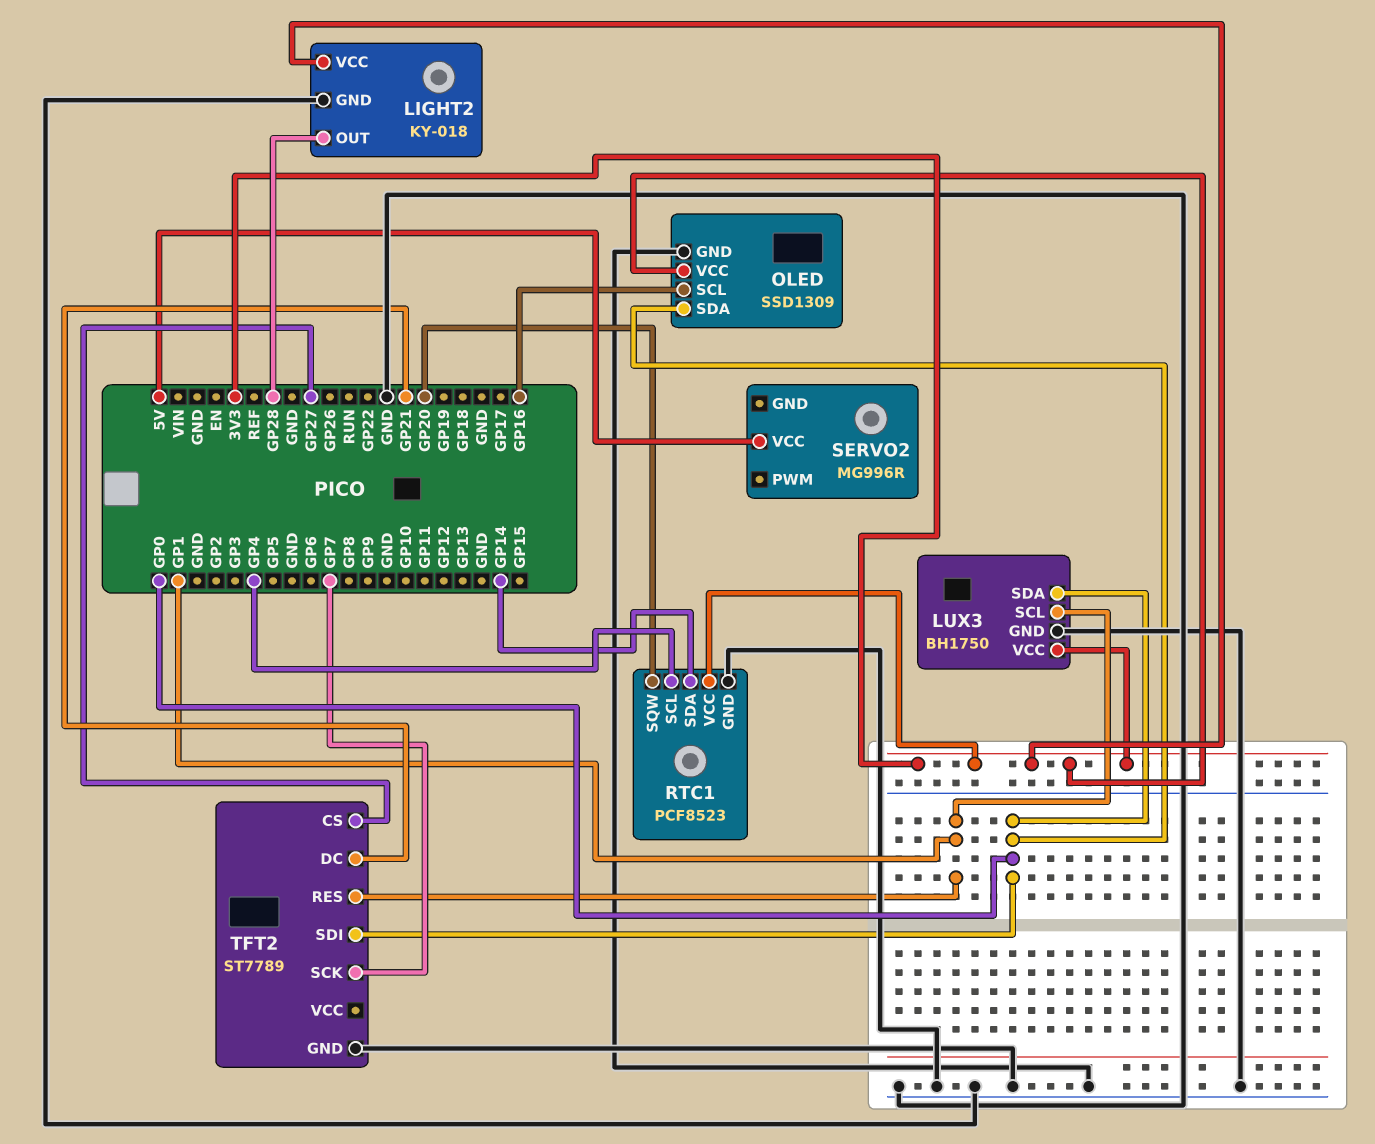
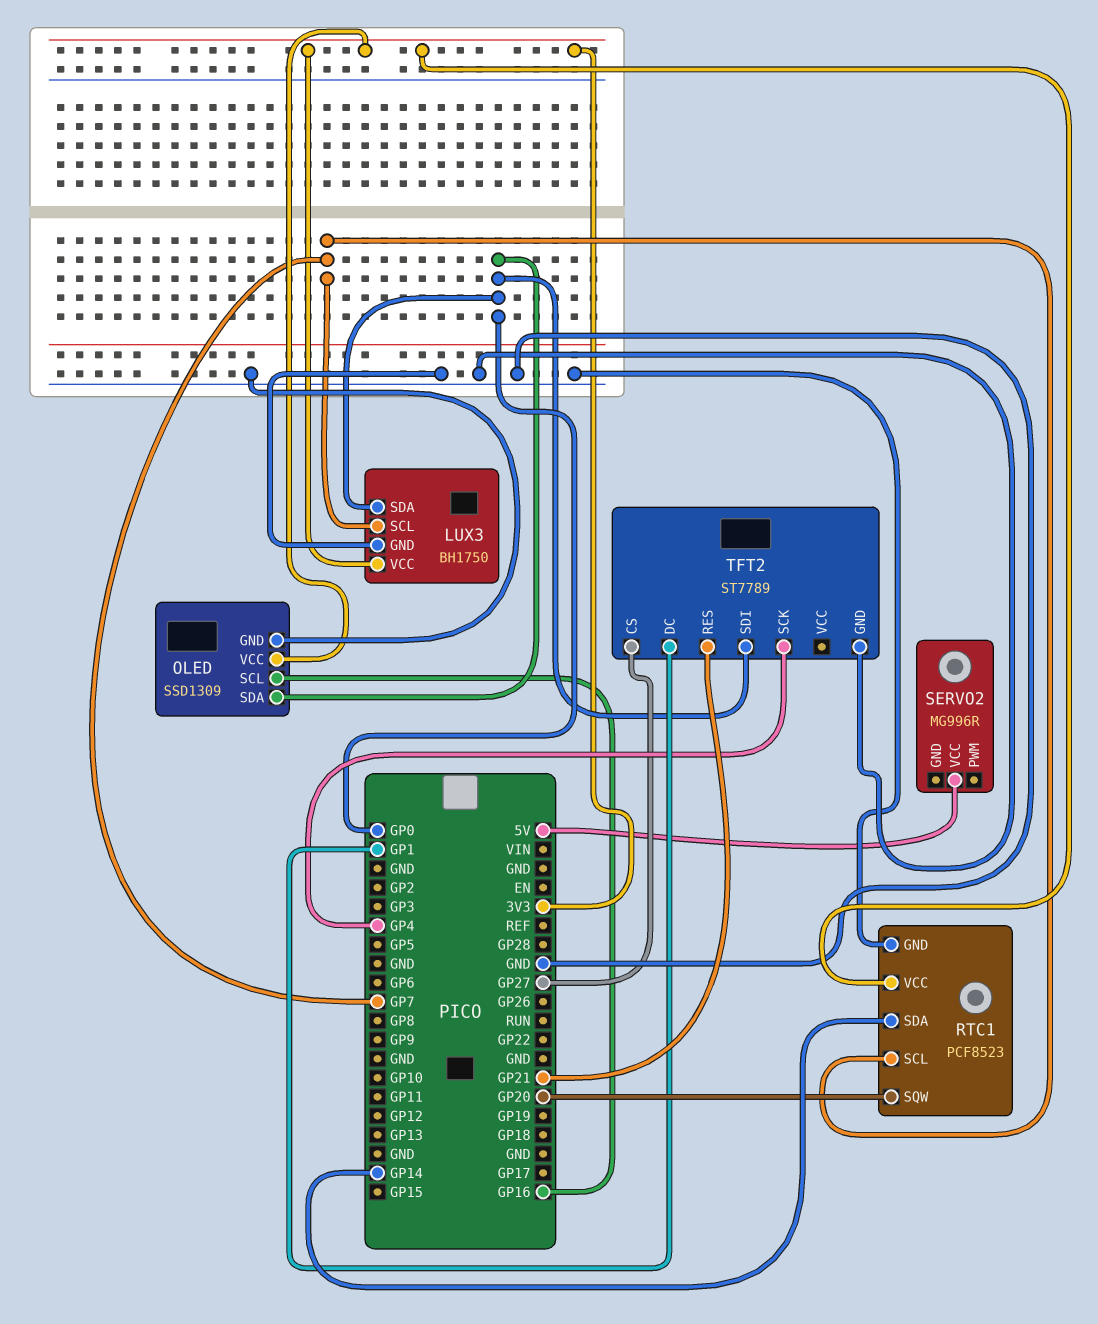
LIGHT2: KY-018 -> none
LIGHT2 pin GND: GND -> none
LIGHT2 pin OUT: GP28 -> none
LIGHT2 pin VCC: 3V3 -> none
LUX3 pin SCL: GP1 -> GP7
RTC1 pin SCL: GP4 -> GP7
TFT2 pin DC: GP21 -> GP1
TFT2 pin RES: GP1 -> GP21
TFT2 pin SCK: GP7 -> GP4

